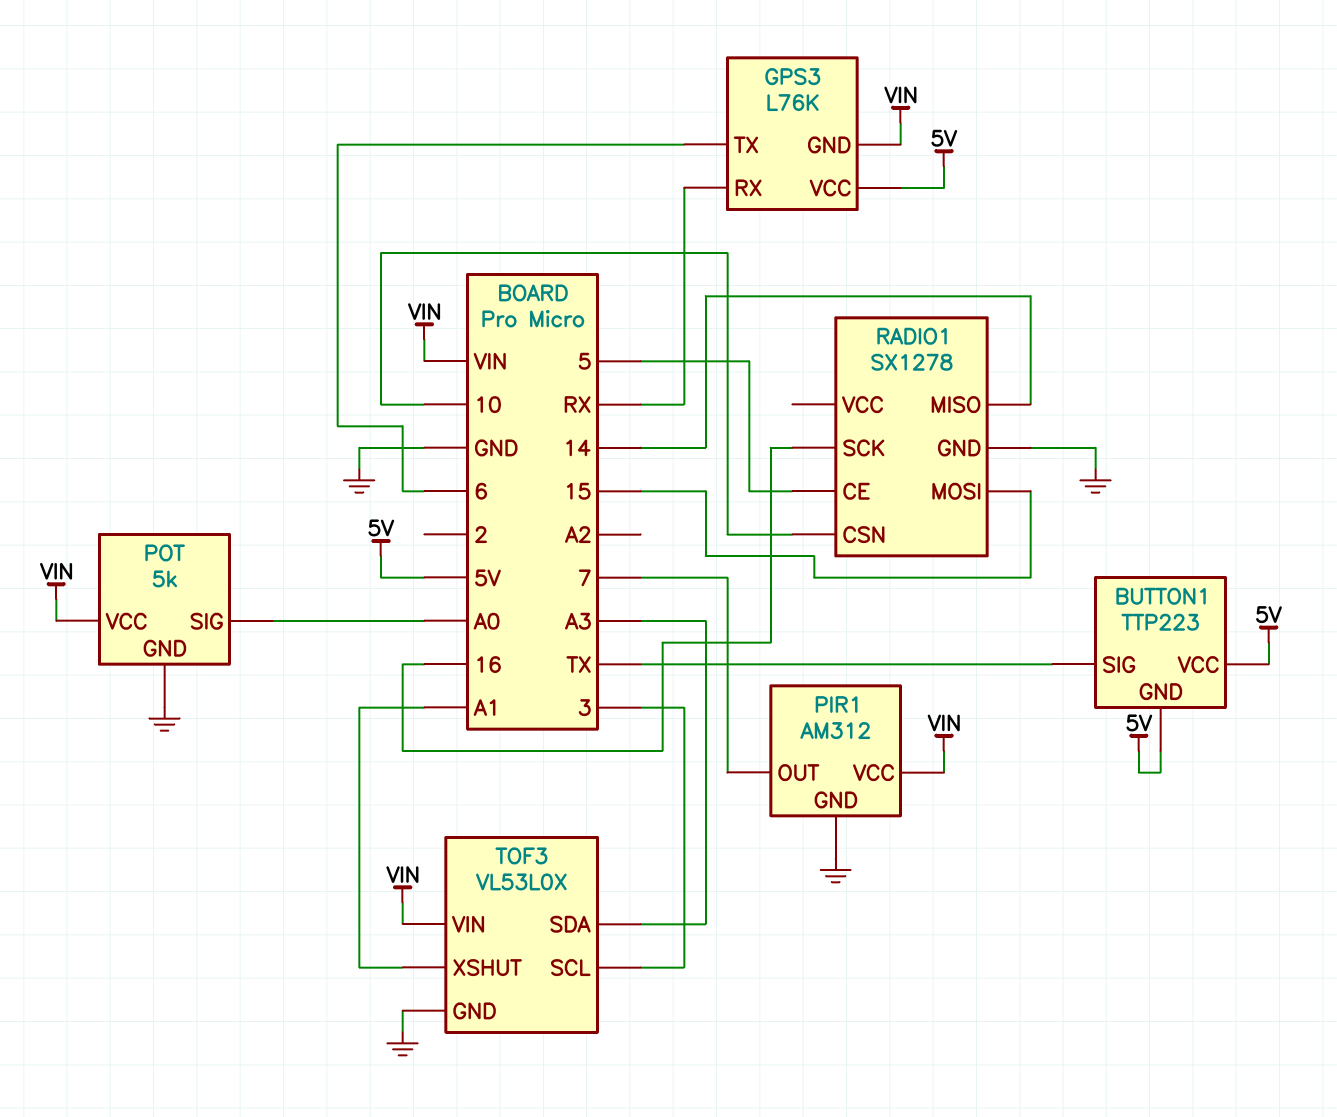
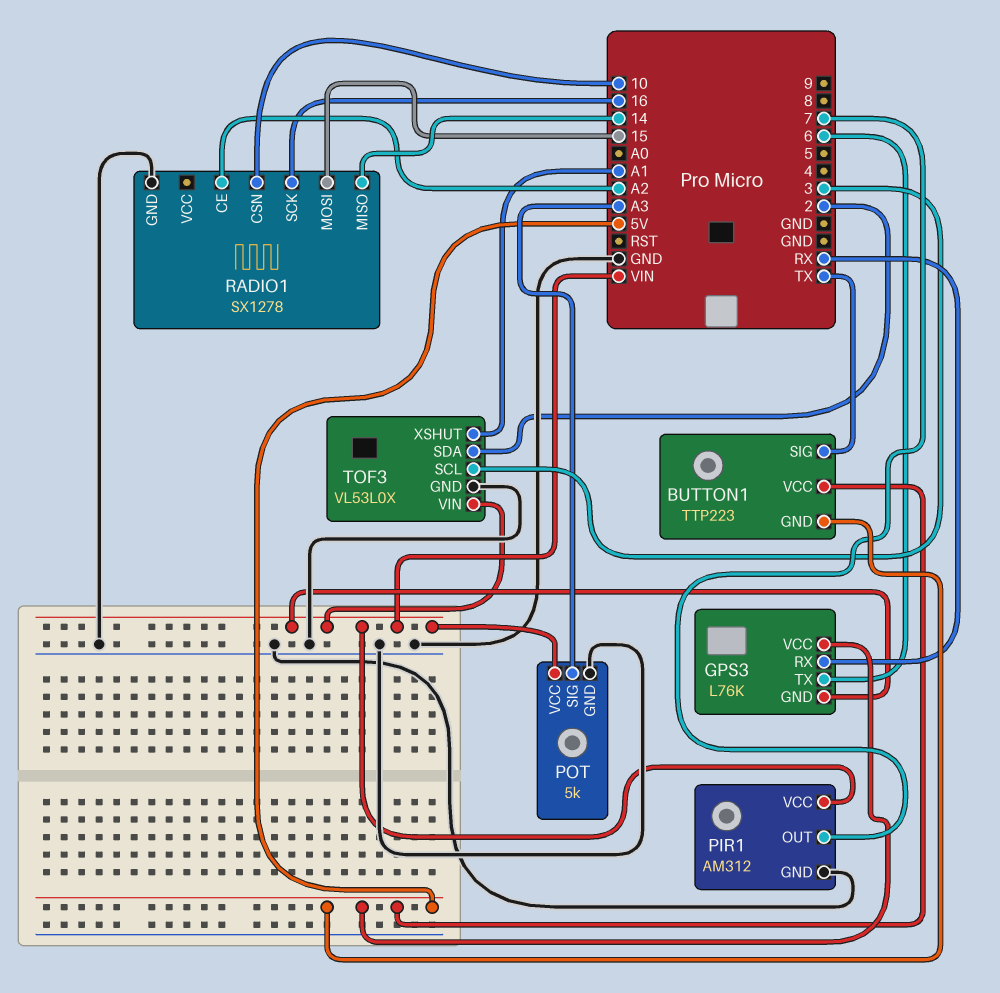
POT pin SIG: A0 -> A3
RADIO1 pin CE: 5 -> A2
TOF3 pin SDA: A3 -> 2

